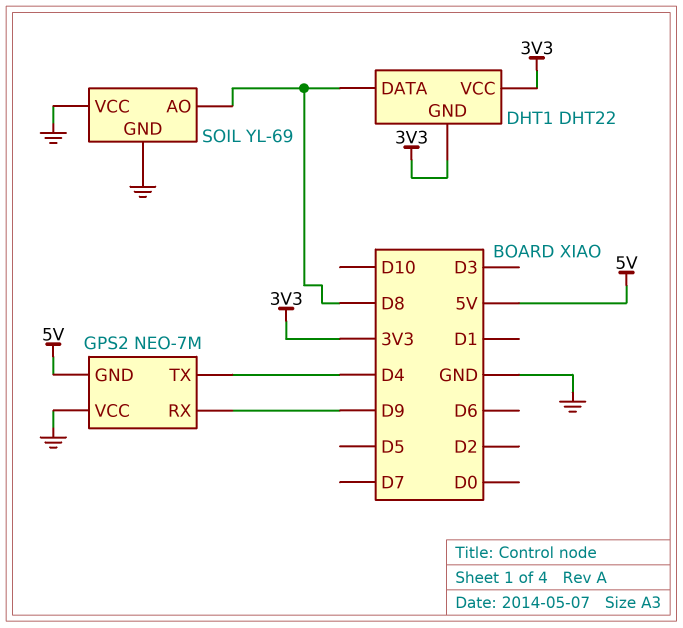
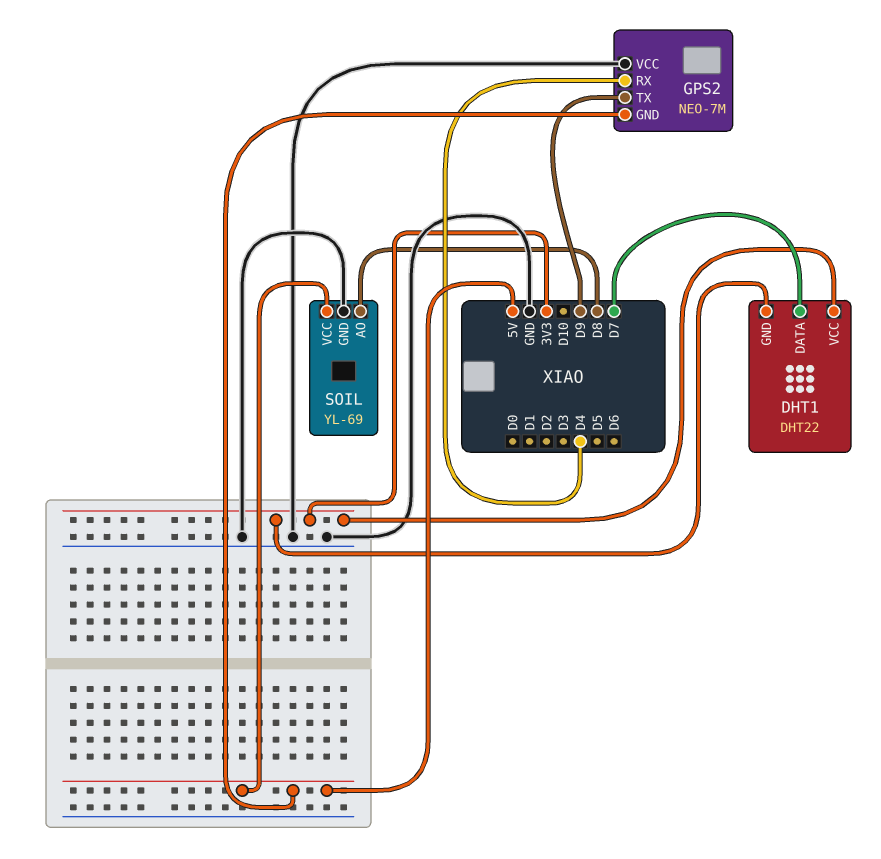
DHT1 pin DATA: D8 -> D7
GPS2 pin RX: D9 -> D4
GPS2 pin TX: D4 -> D9
SOIL pin VCC: GND -> 5V

